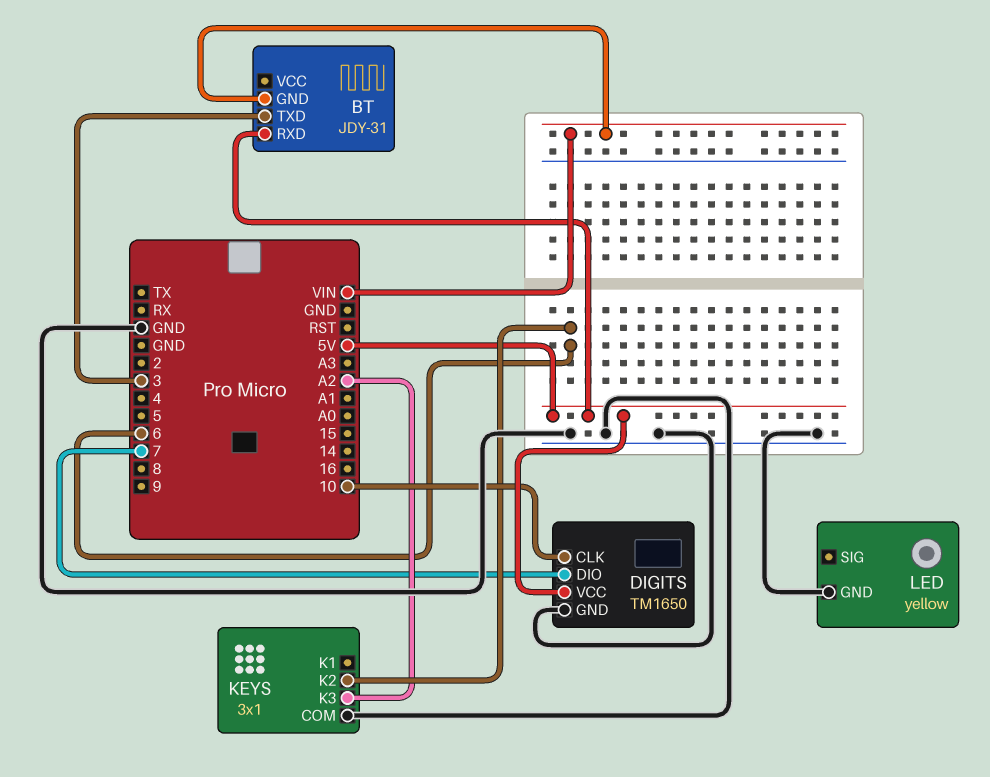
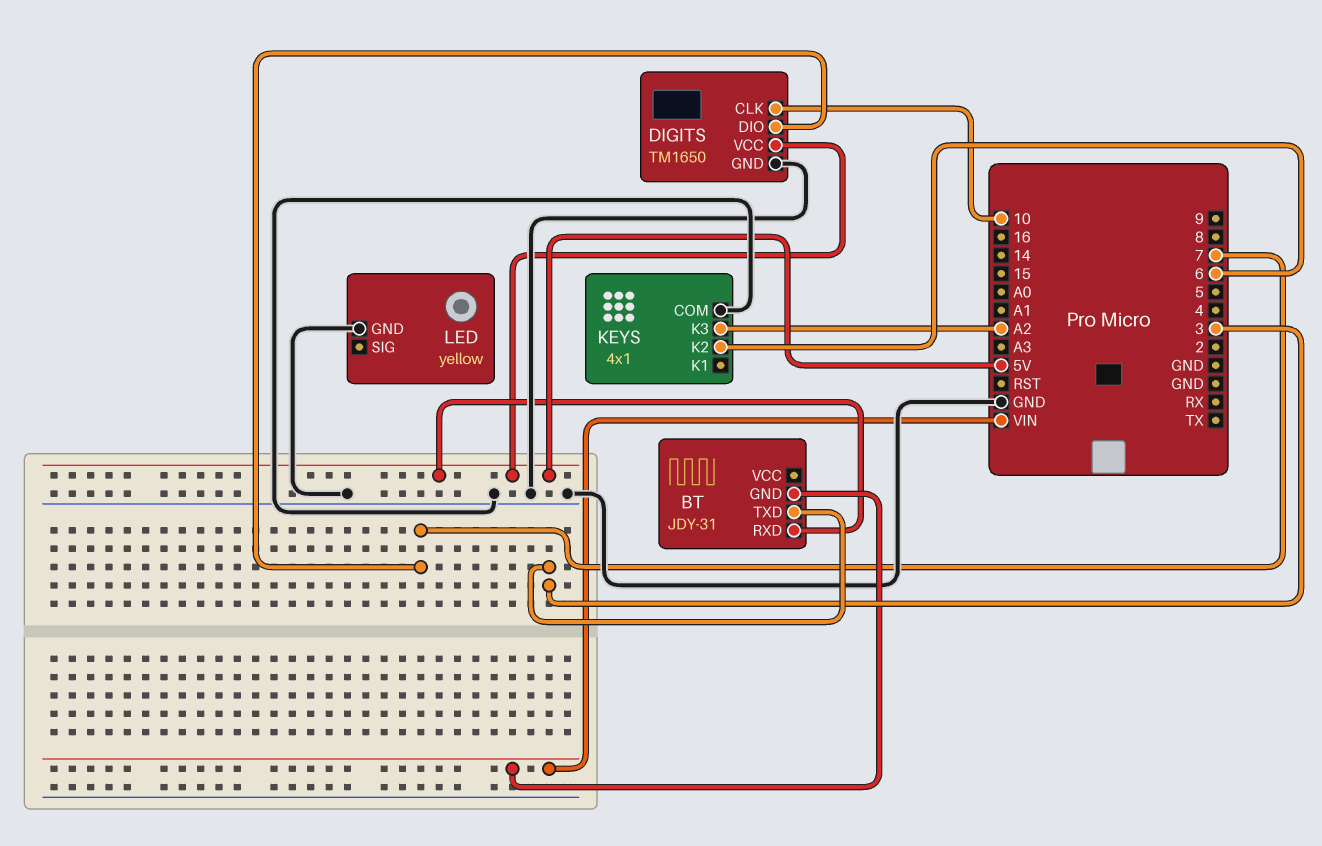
KEYS: 3x1 -> 4x1

